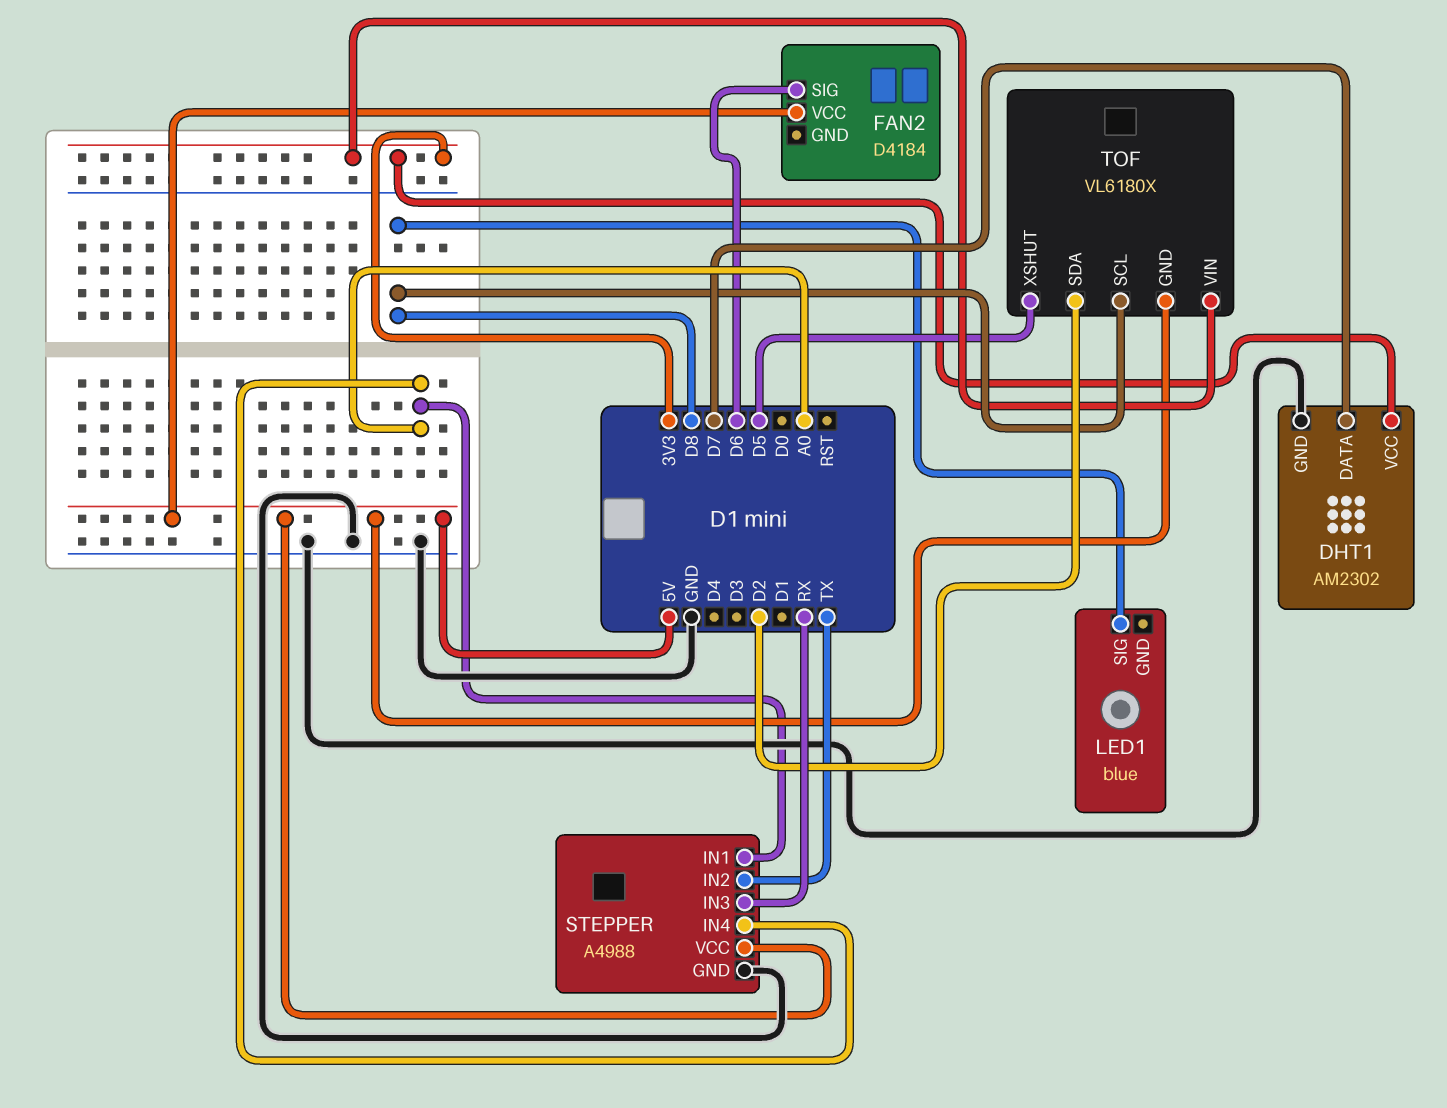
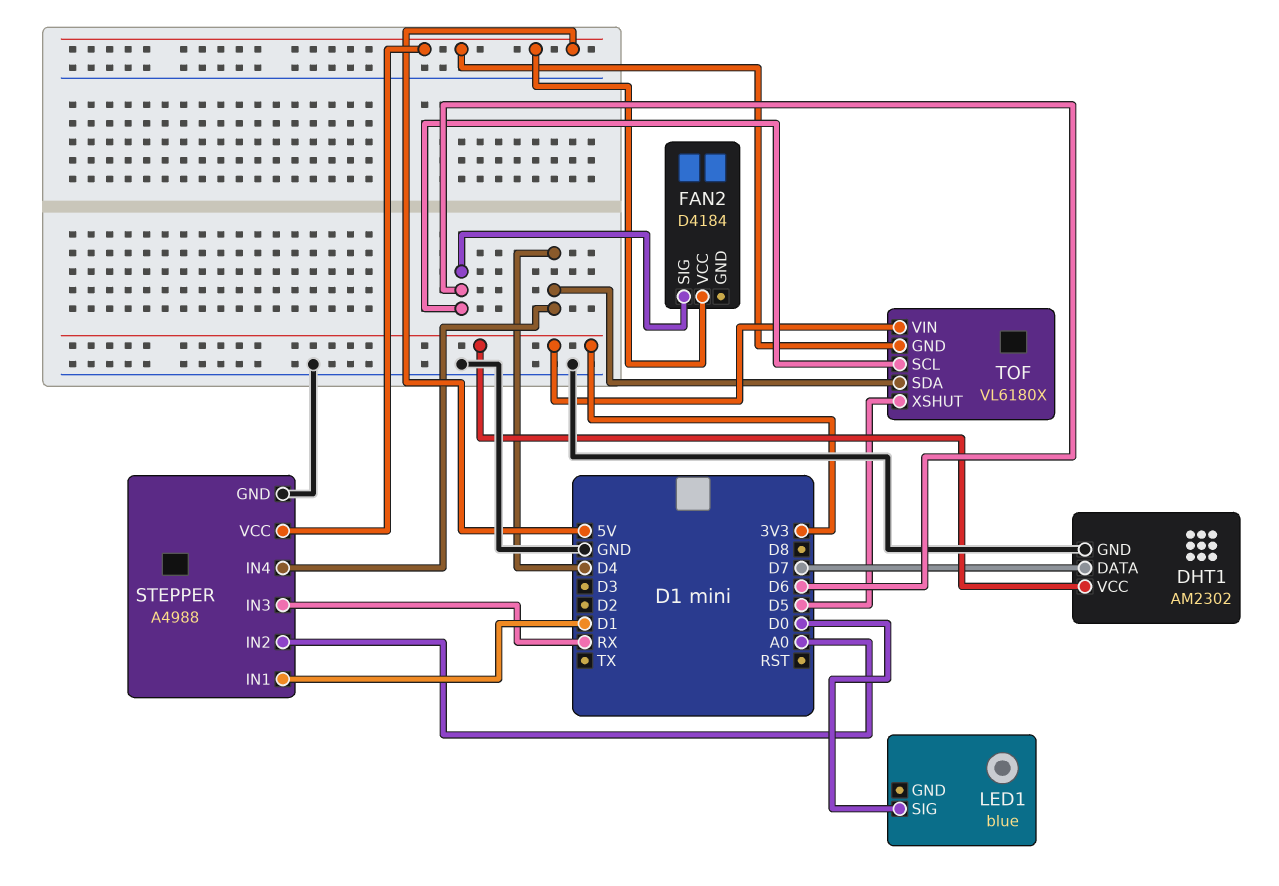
LED1 pin SIG: D8 -> D0
STEPPER pin IN1: A0 -> D1
STEPPER pin IN2: TX -> A0
STEPPER pin IN4: A0 -> D4
TOF pin SCL: D8 -> D6
TOF pin SDA: D2 -> D4

